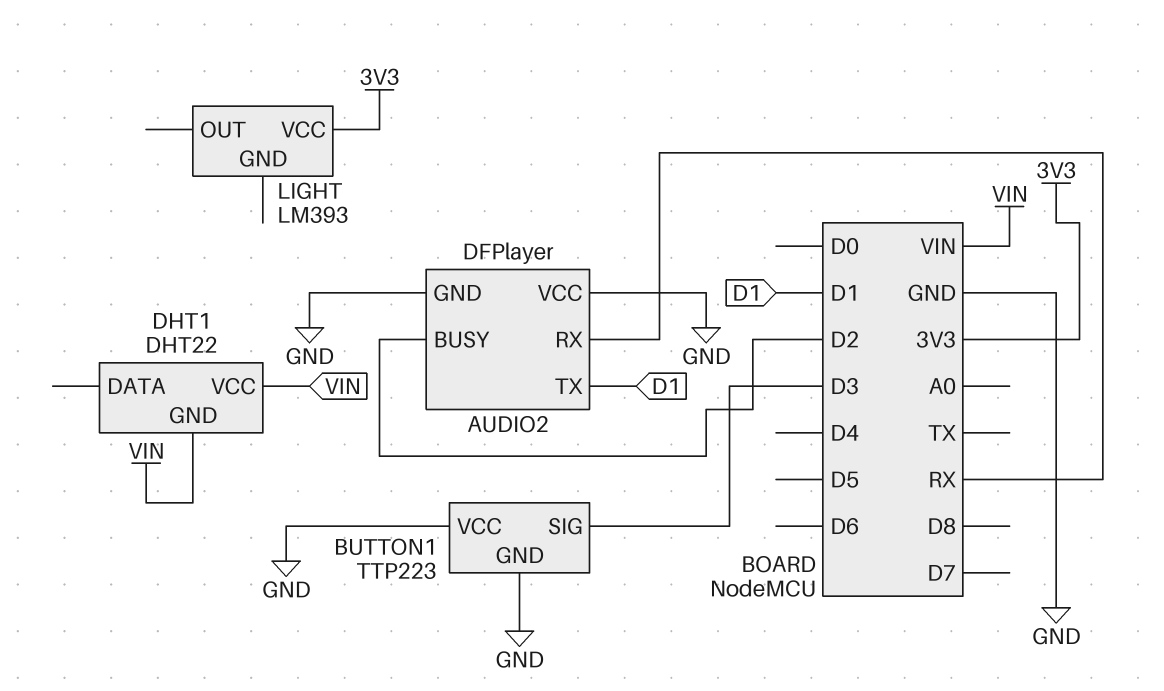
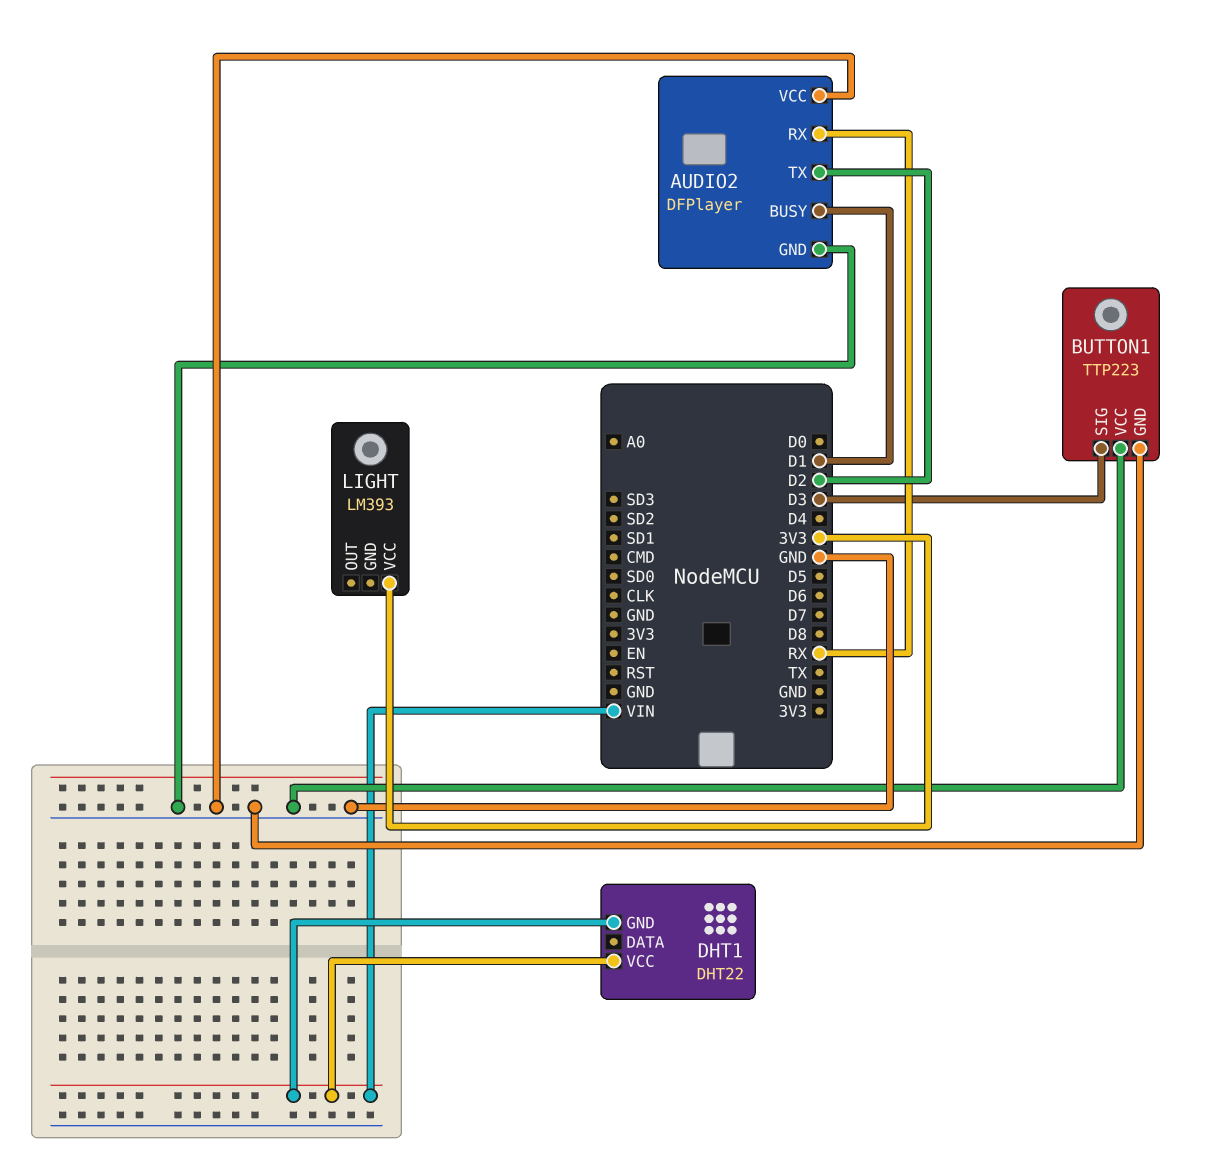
AUDIO2 pin BUSY: D2 -> D1
AUDIO2 pin TX: D1 -> D2

